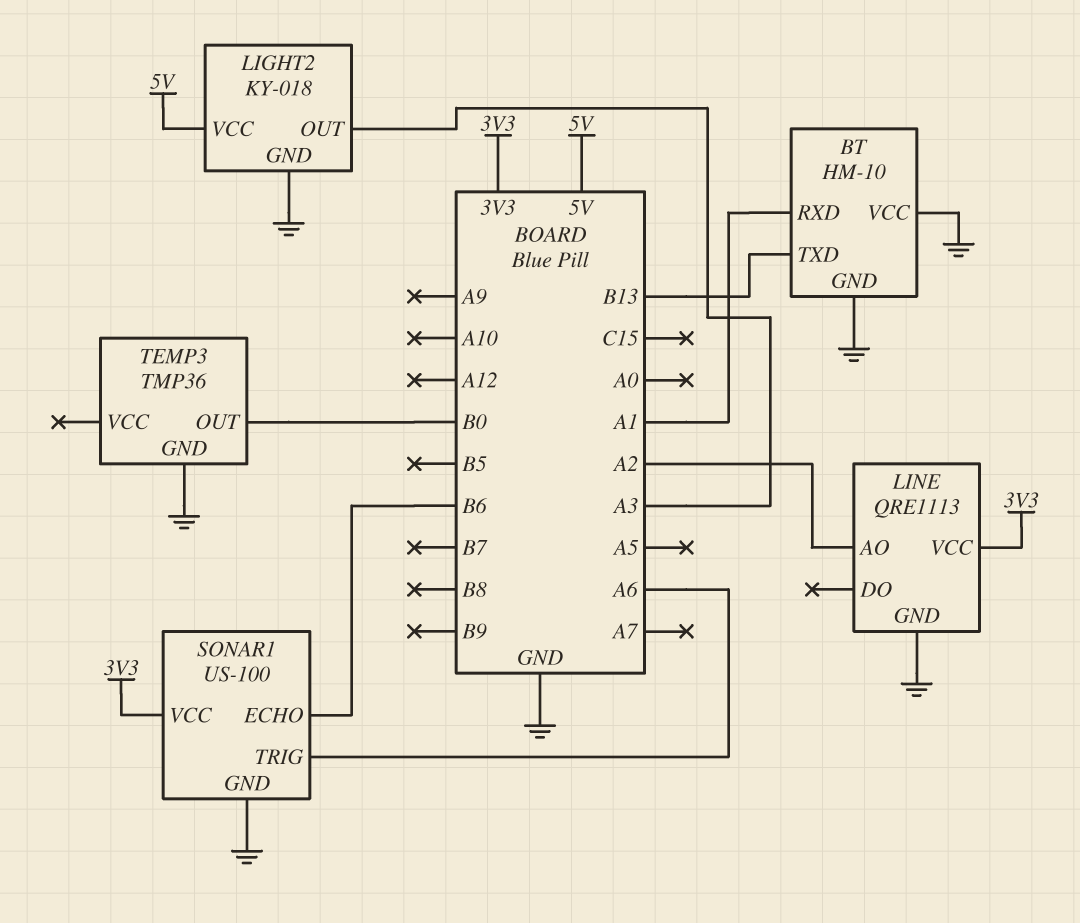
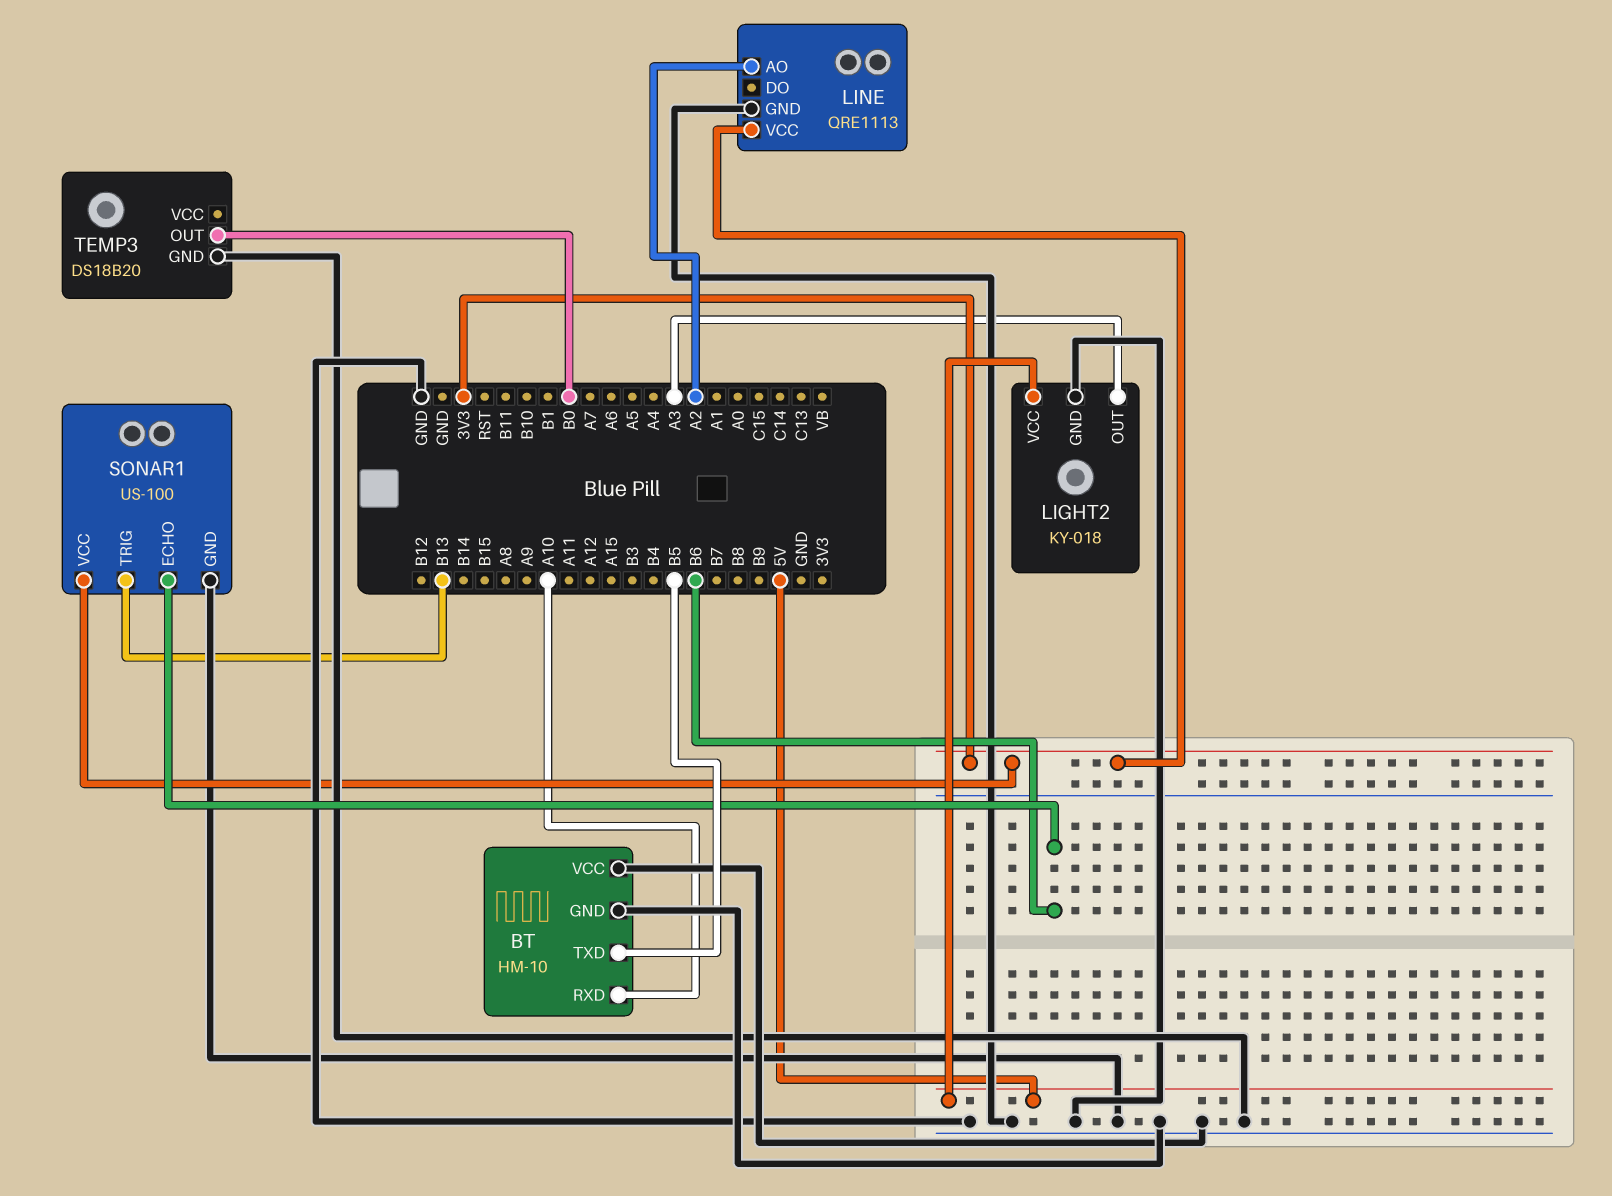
BT pin RXD: A1 -> A10
BT pin TXD: B13 -> B5
SONAR1 pin TRIG: A6 -> B13
TEMP3: TMP36 -> DS18B20

